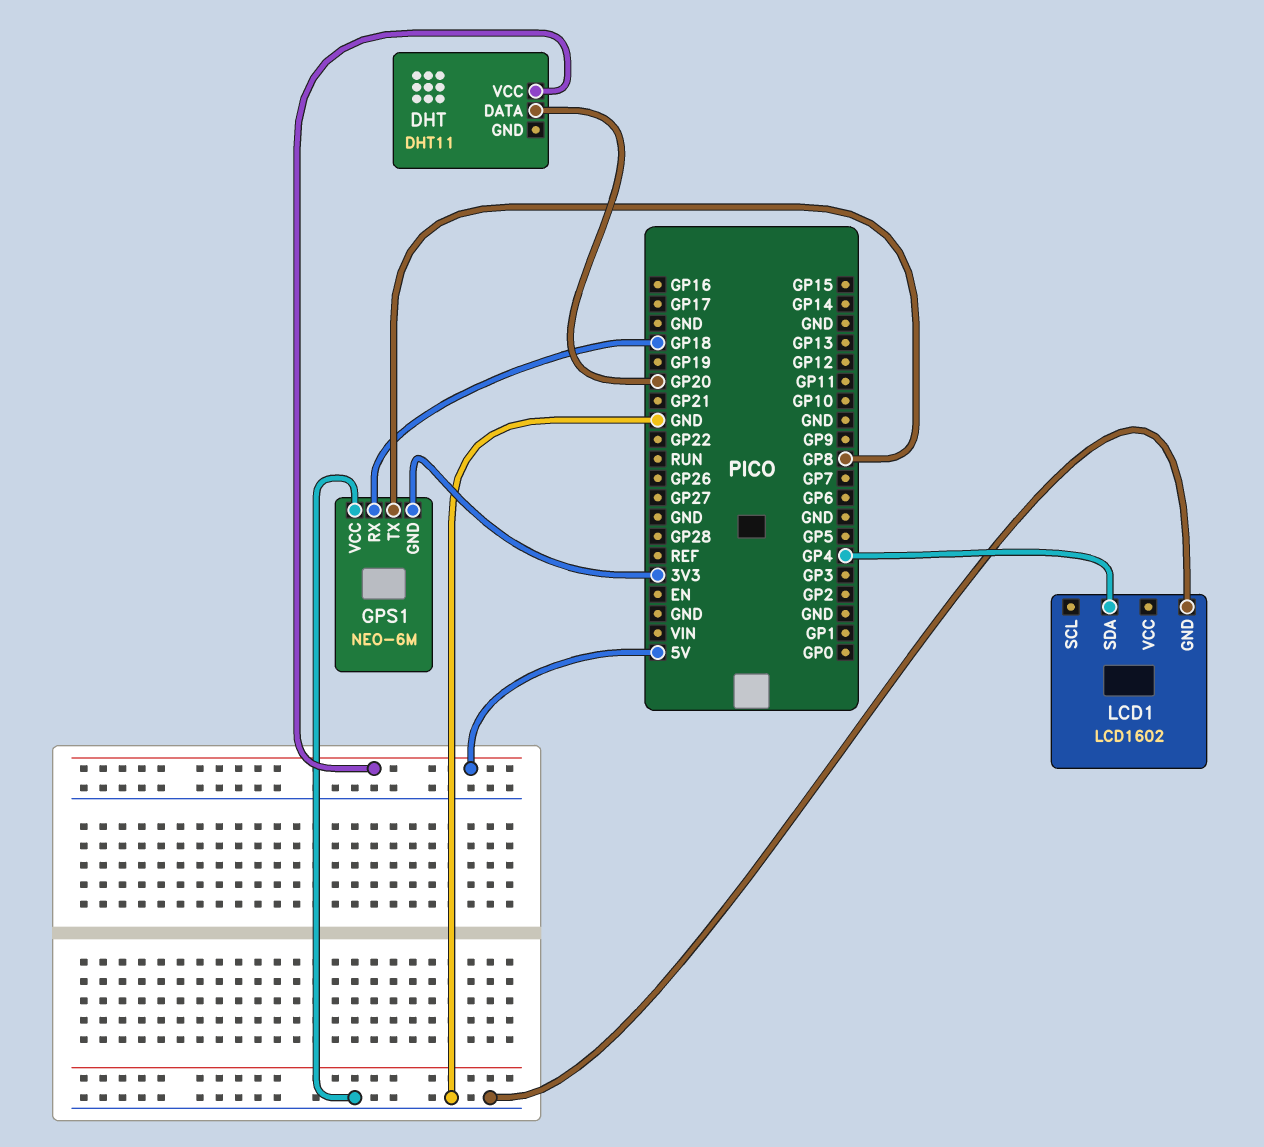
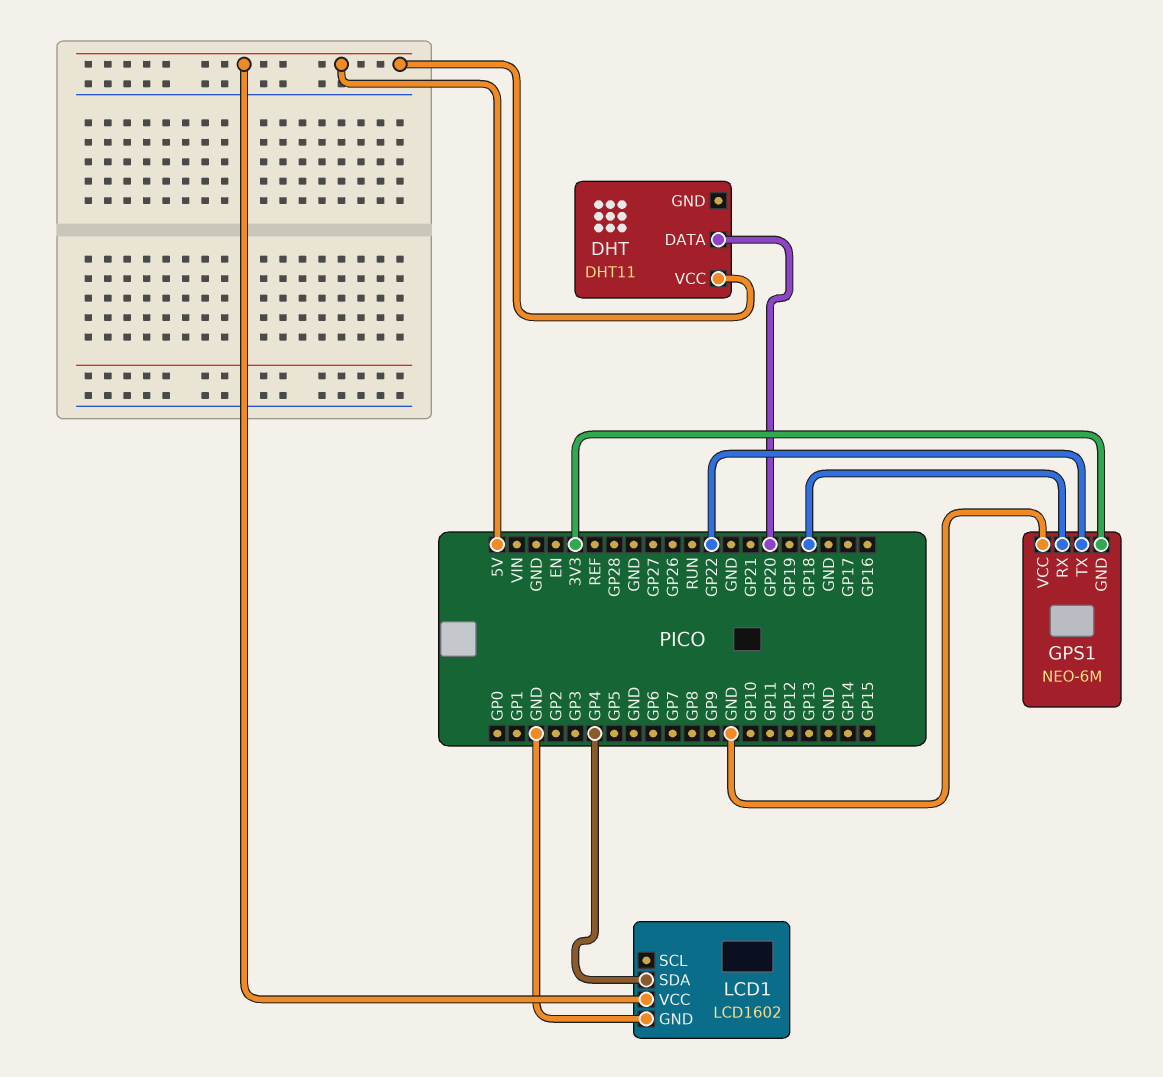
GPS1 pin TX: GP8 -> GP22
LCD1 pin VCC: none -> 5V

